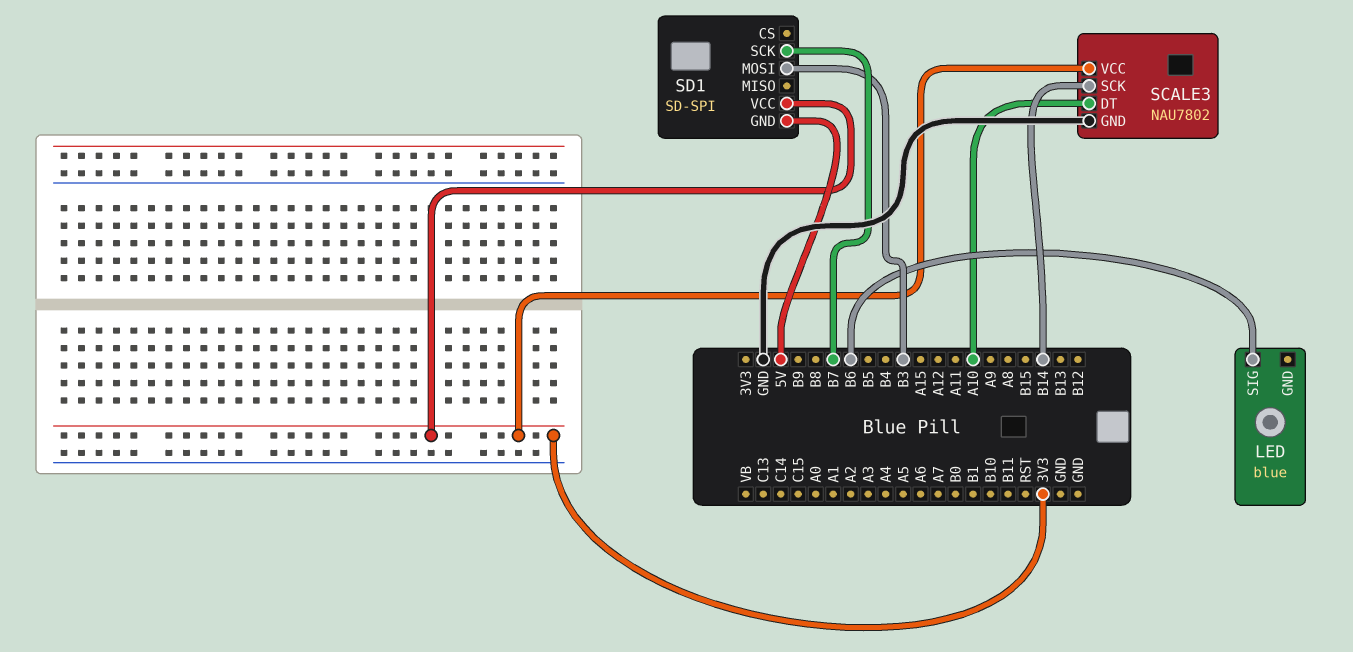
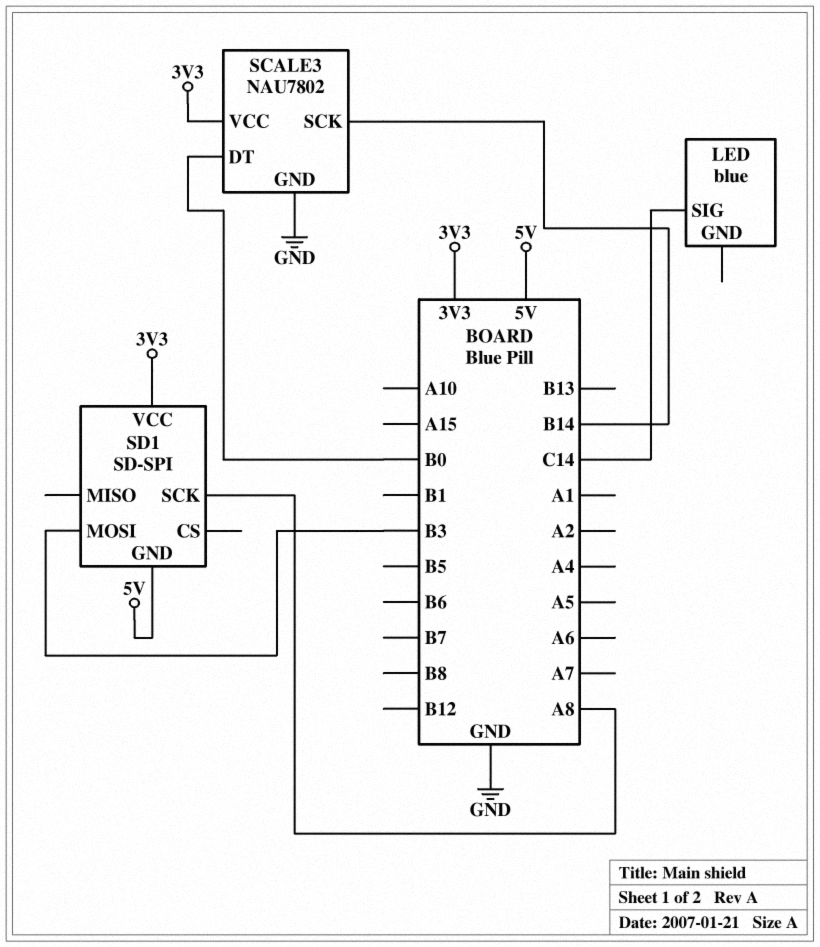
LED pin SIG: B6 -> C14
SCALE3 pin DT: A10 -> B0
SD1 pin SCK: B7 -> A8

